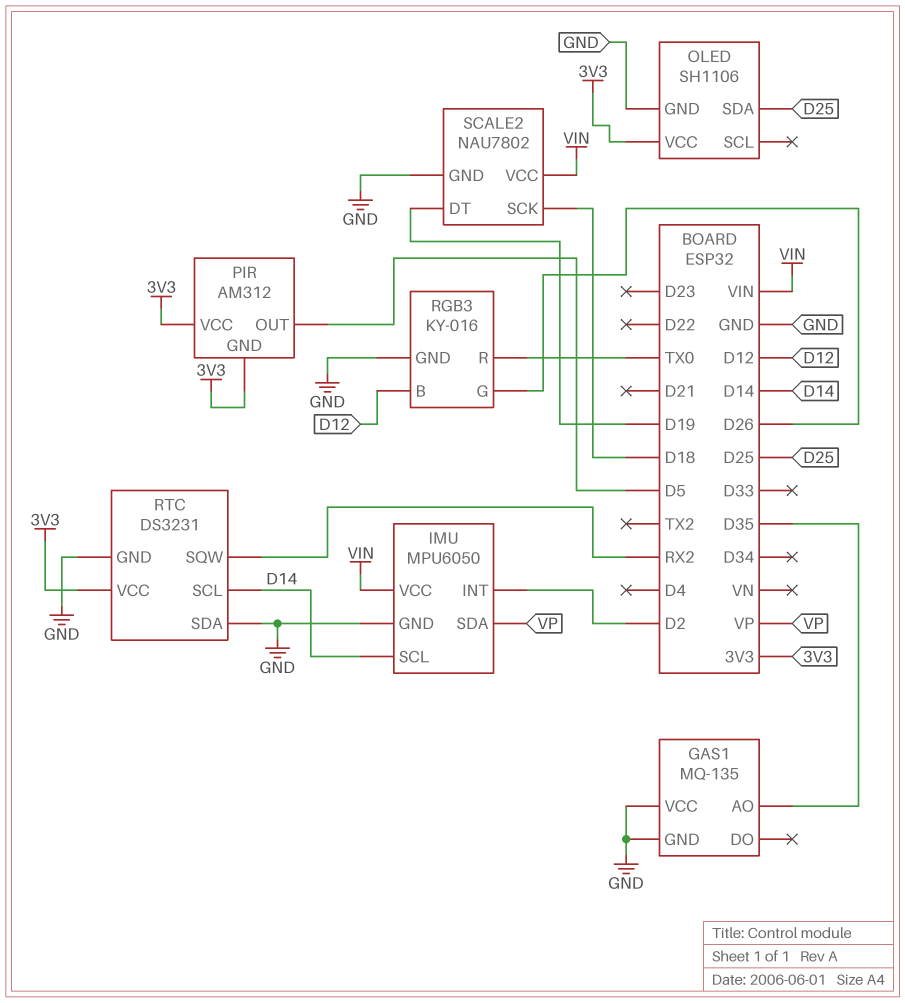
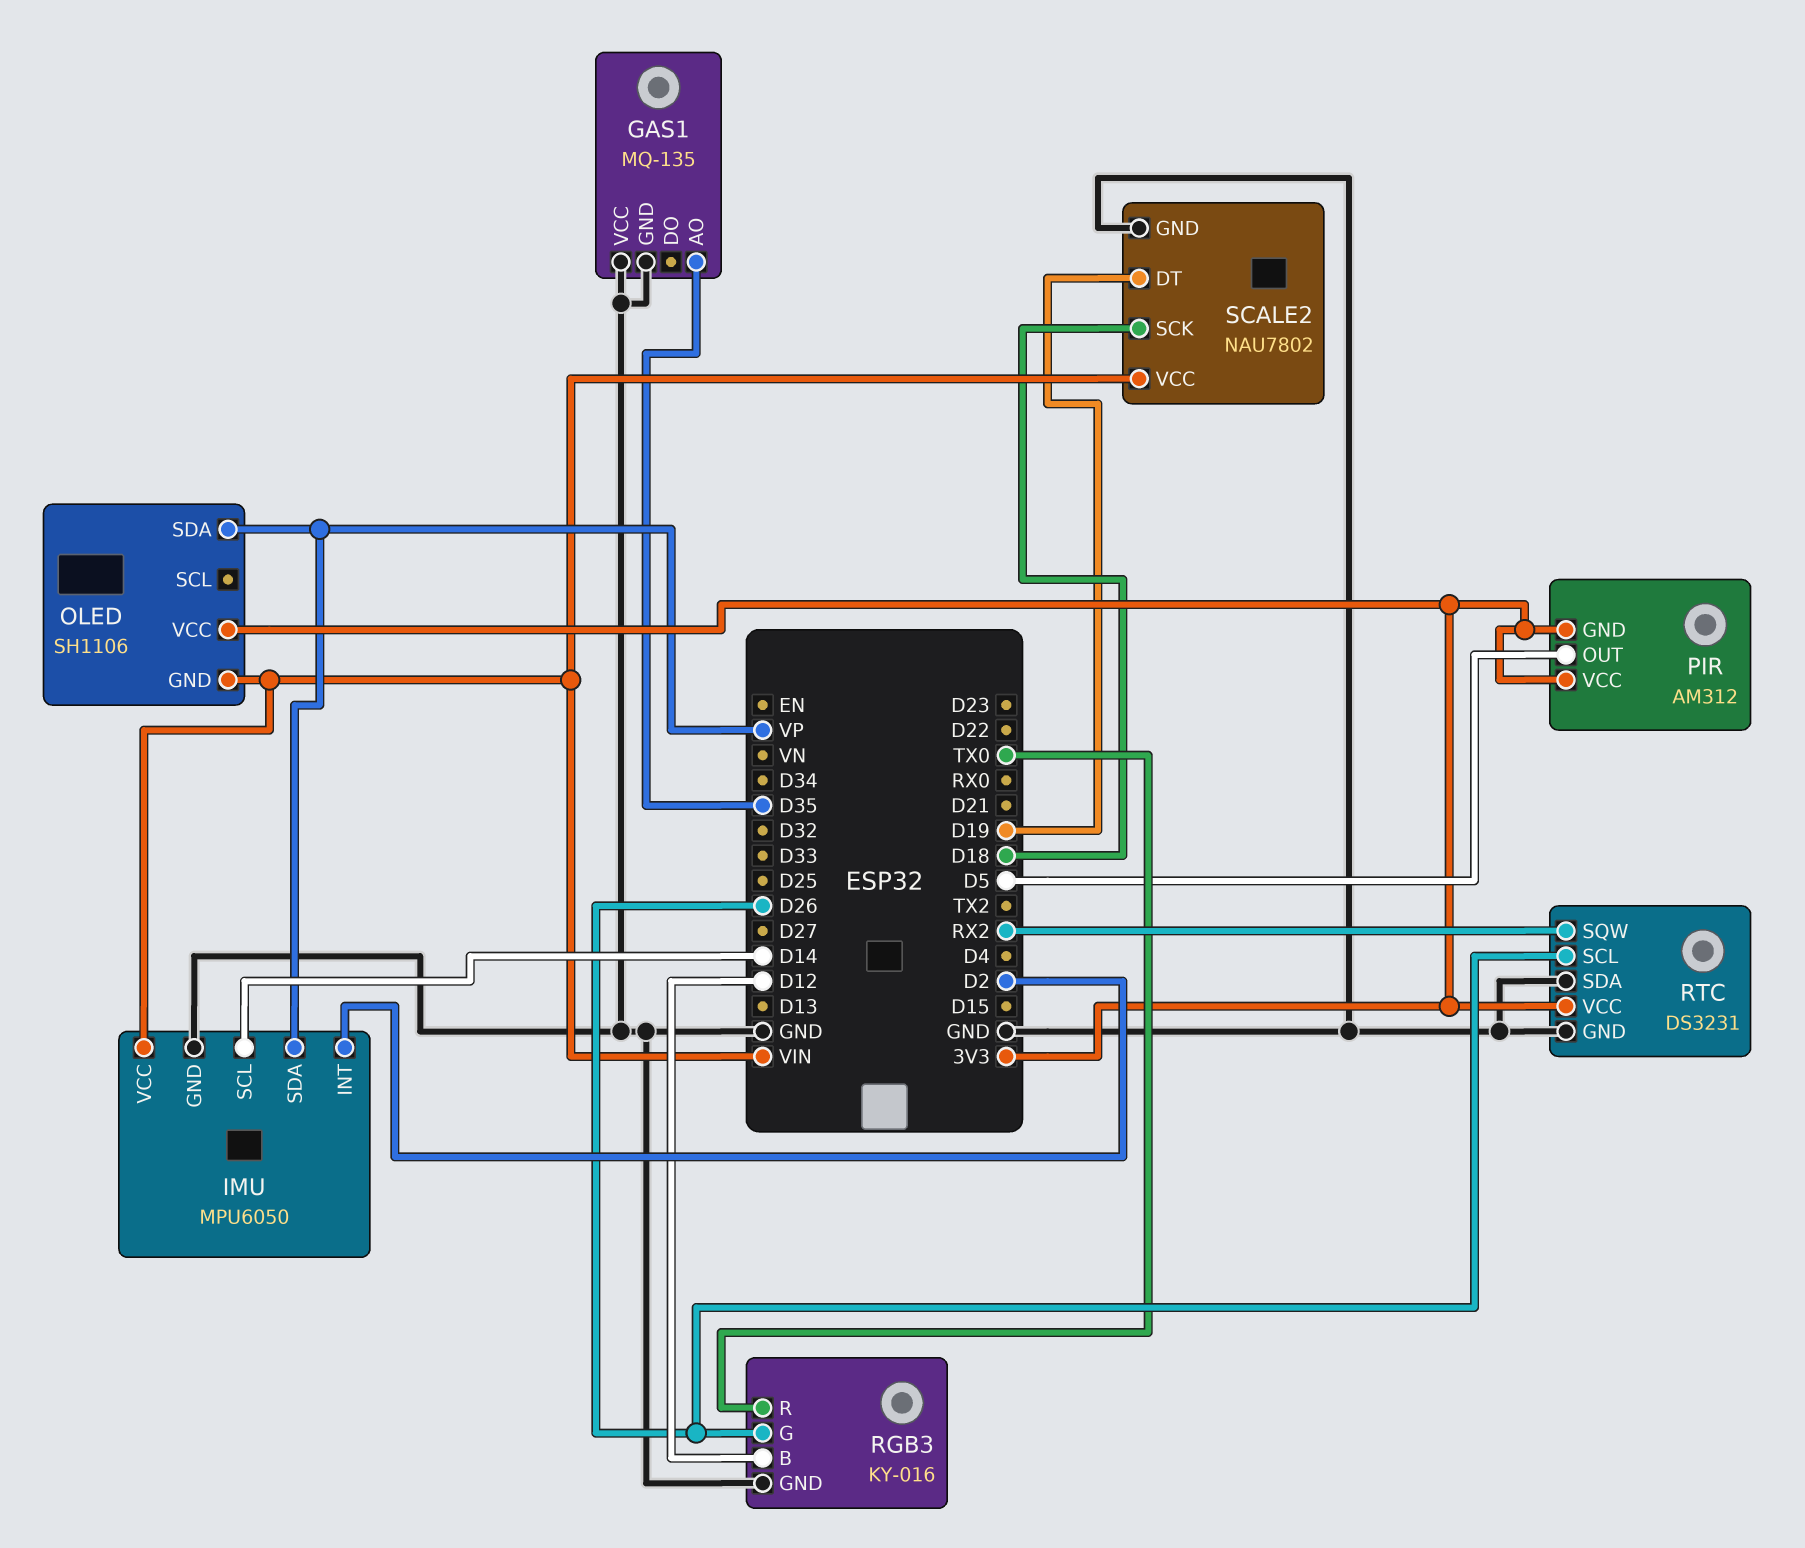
OLED pin GND: GND -> VIN
OLED pin SDA: D25 -> VP
RTC pin SCL: D14 -> D26

